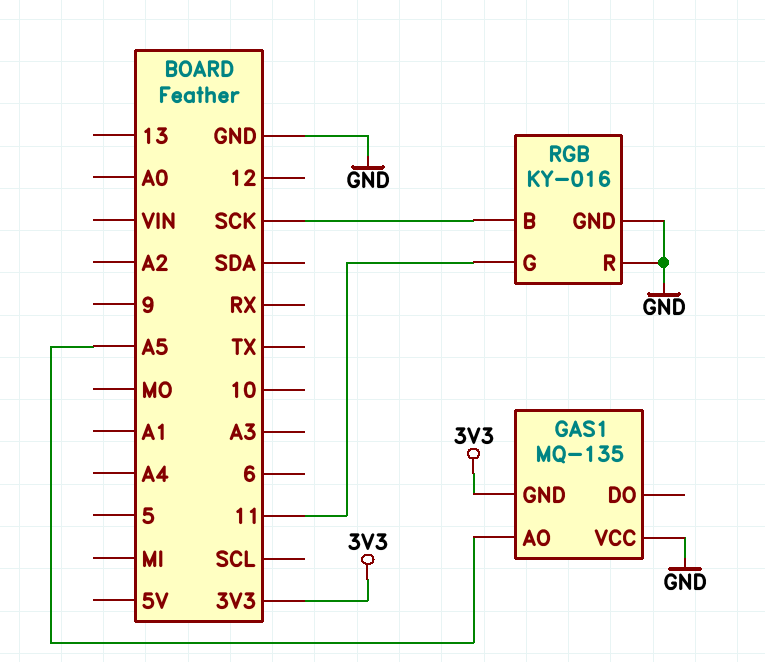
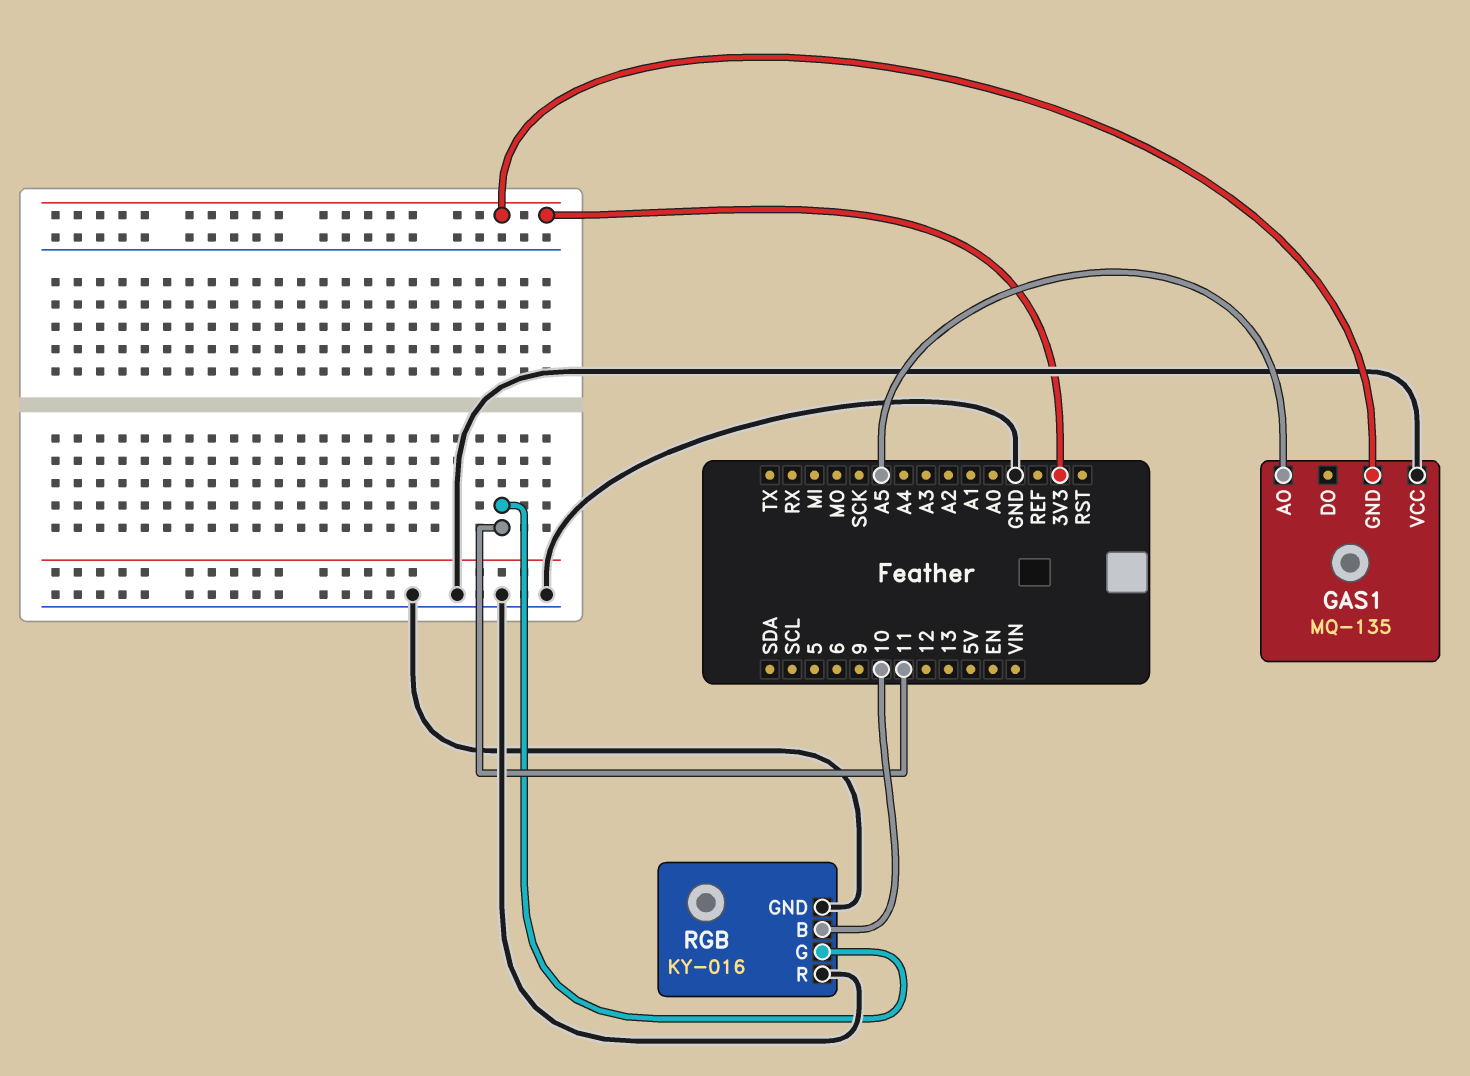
RGB pin B: SCK -> 10

